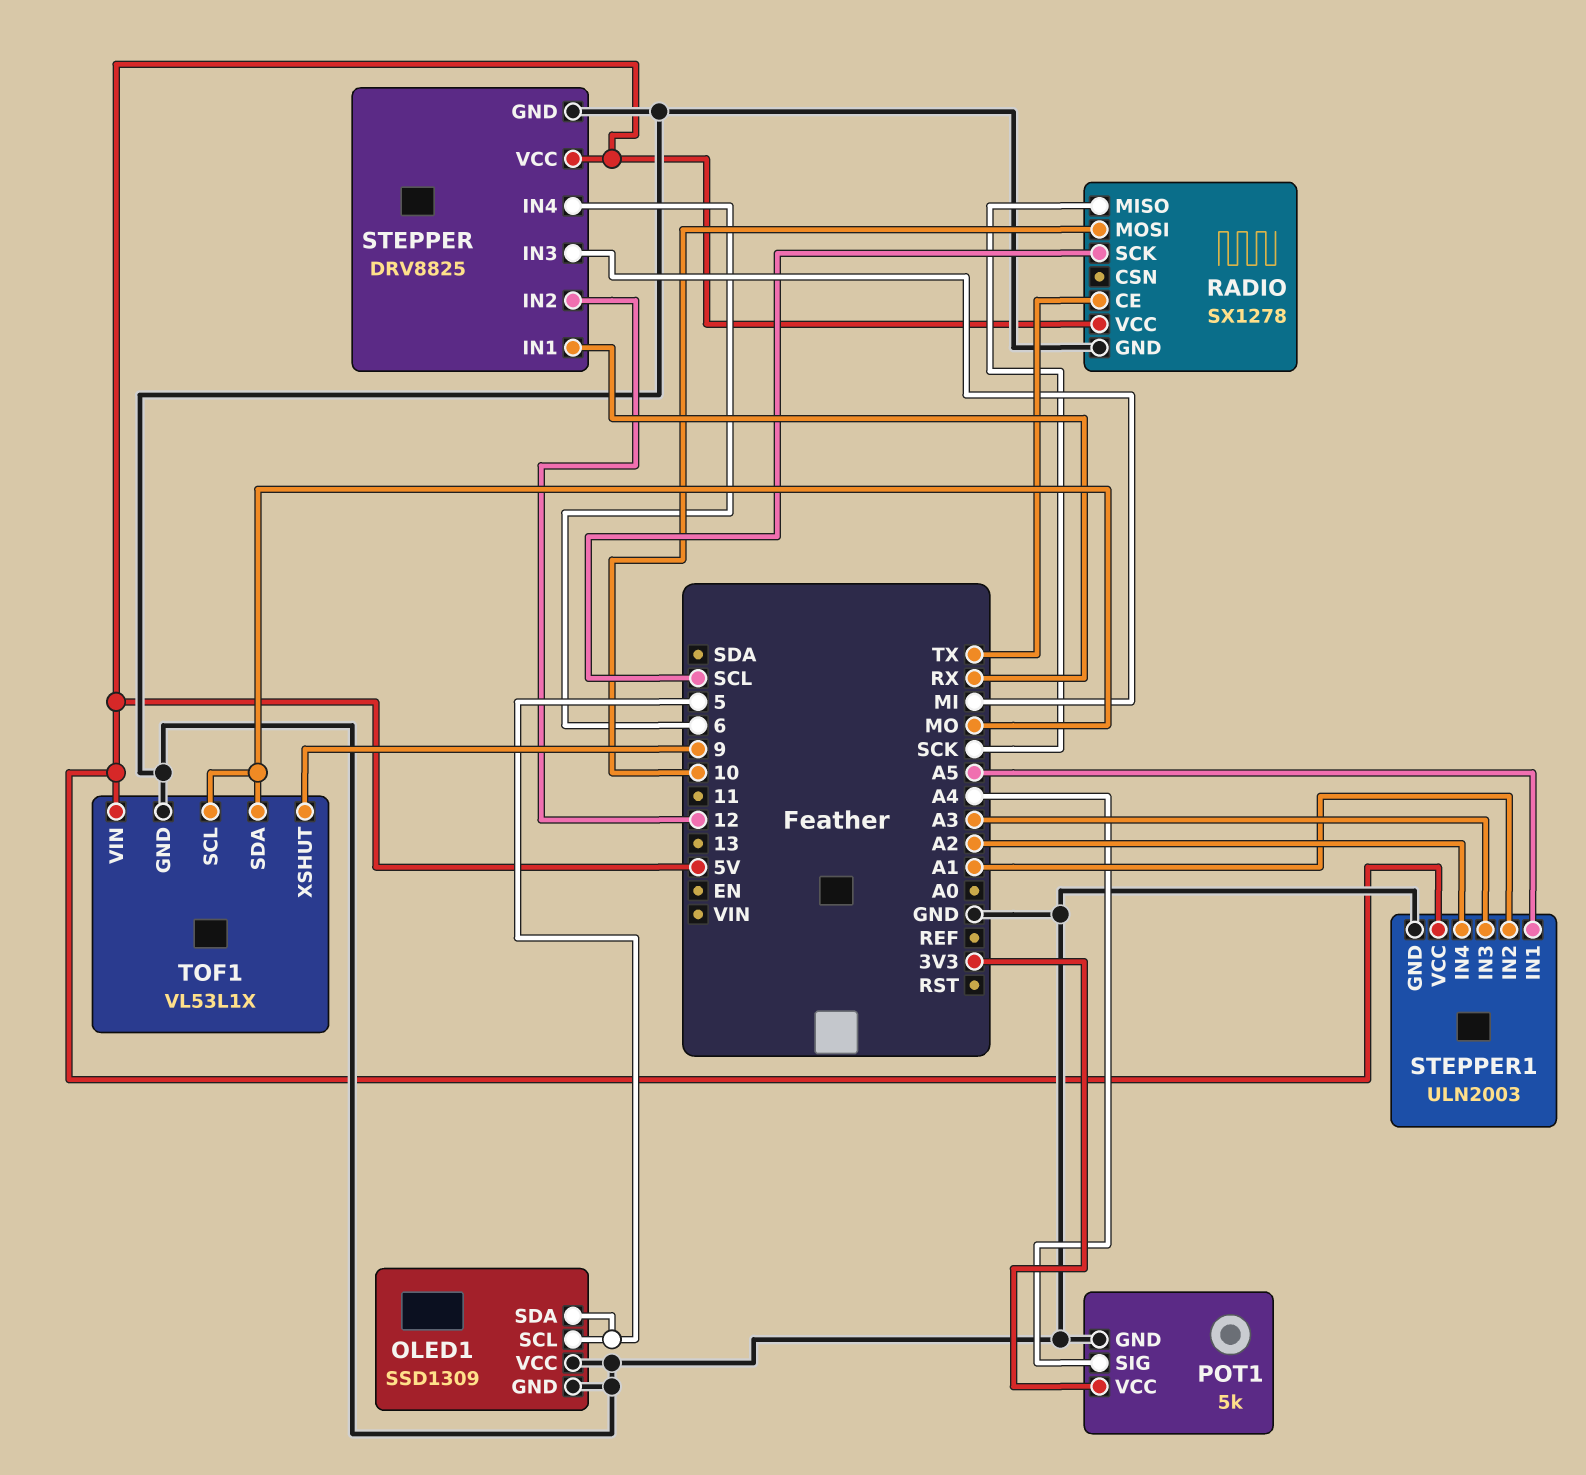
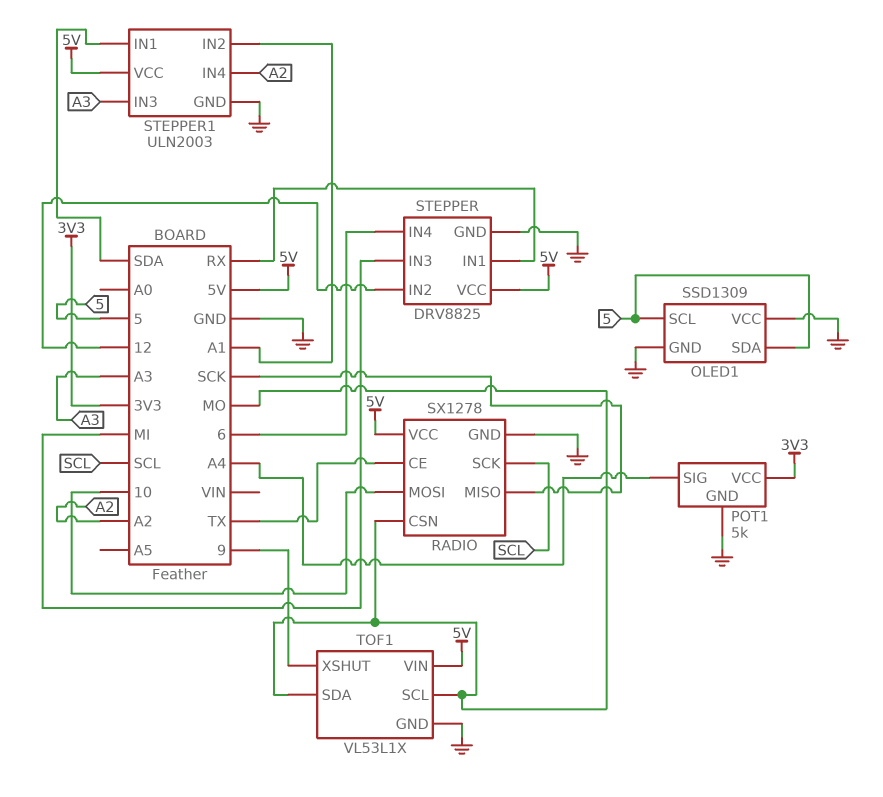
RADIO pin CSN: none -> MO
STEPPER1 pin IN1: A5 -> SDA

